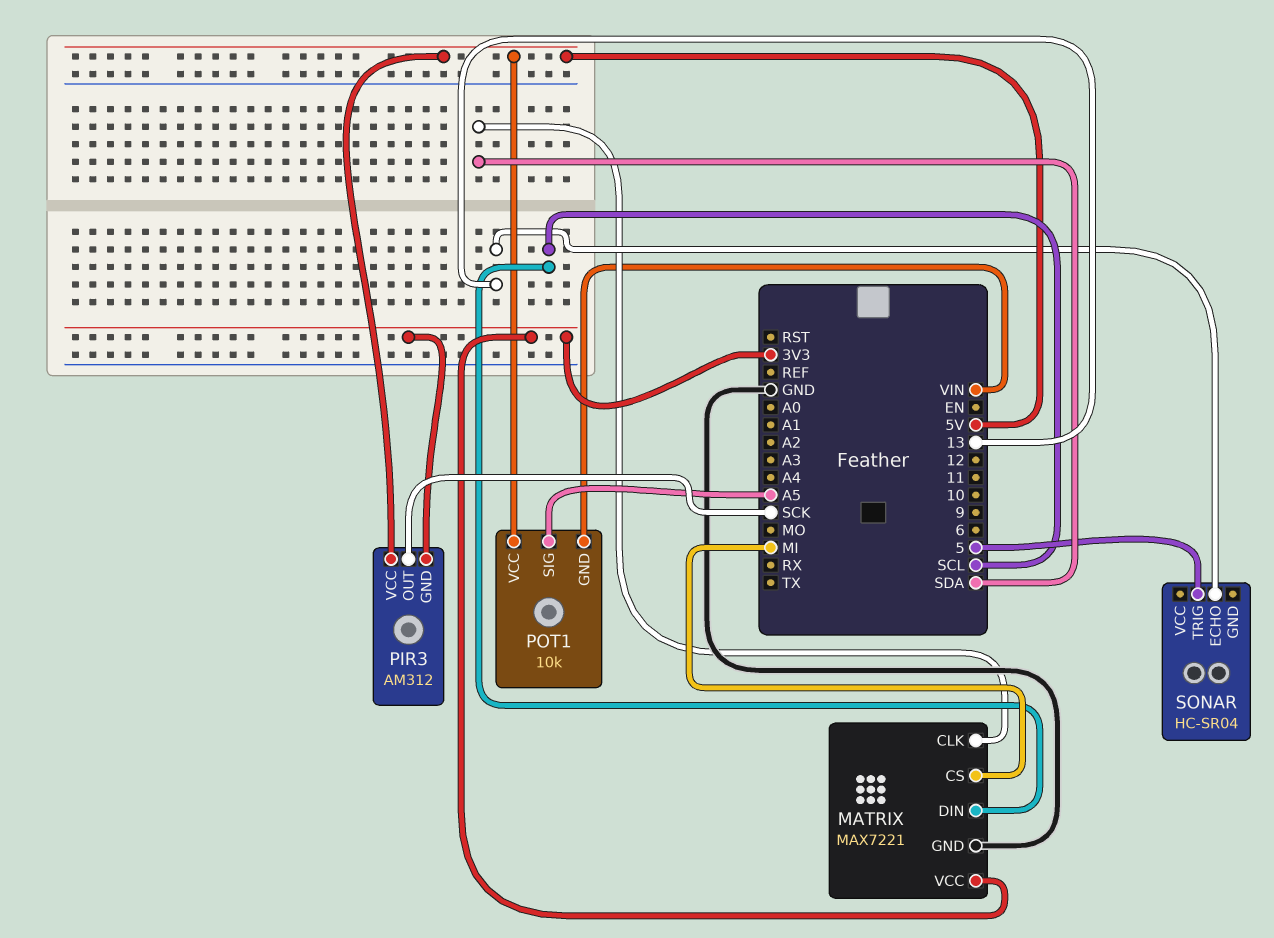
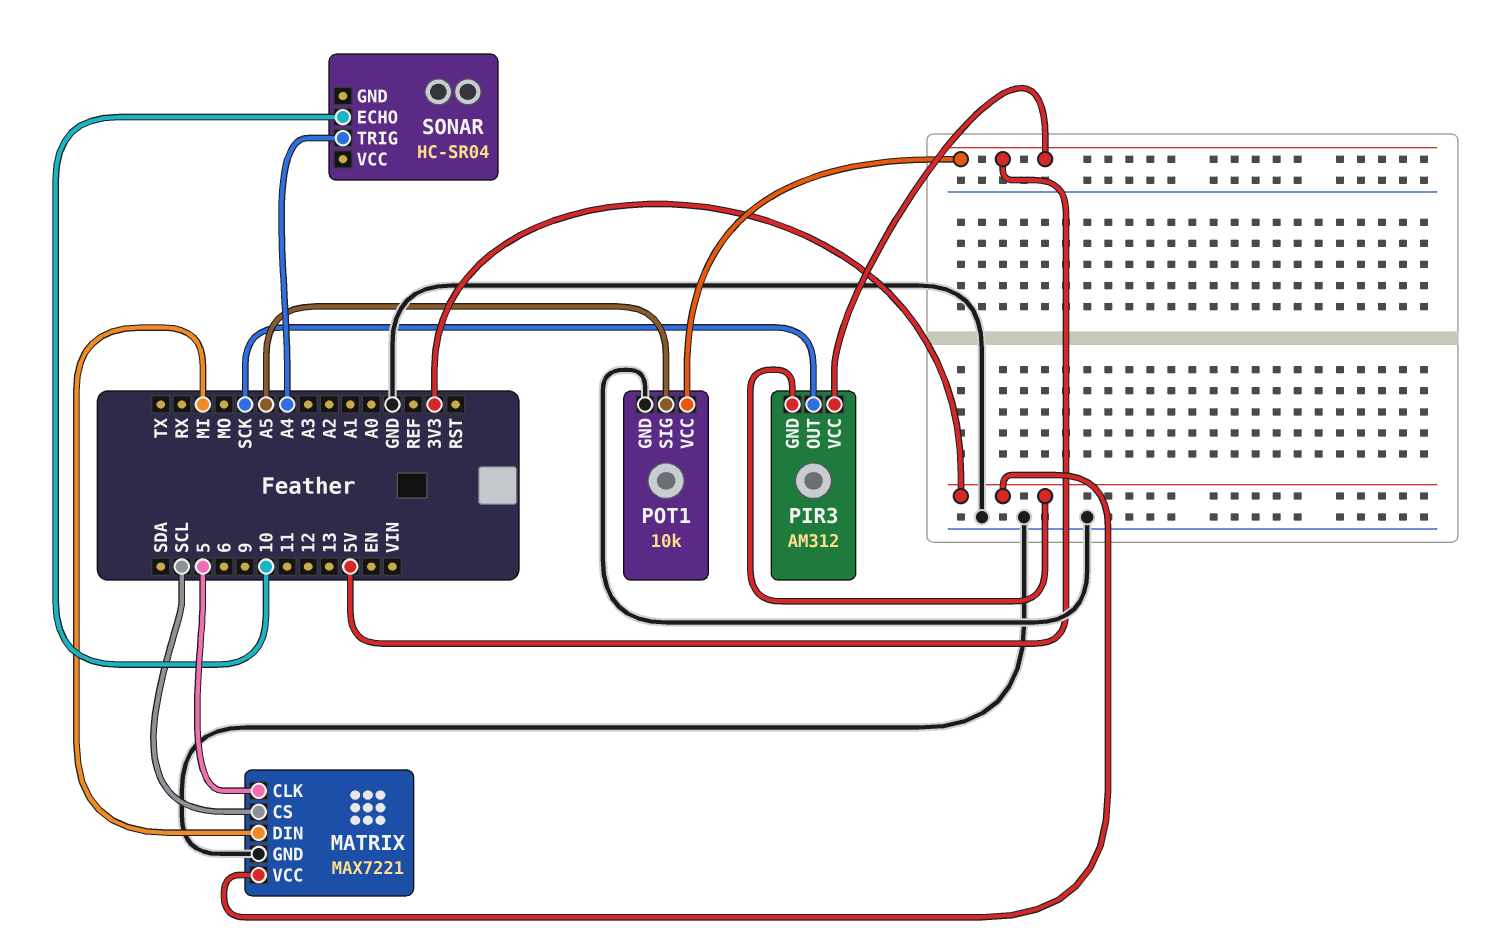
MATRIX pin CLK: SDA -> 5
MATRIX pin CS: MI -> SCL
MATRIX pin DIN: SCL -> MI
POT1 pin GND: VIN -> GND
SONAR pin ECHO: 13 -> 10
SONAR pin TRIG: 5 -> A4

